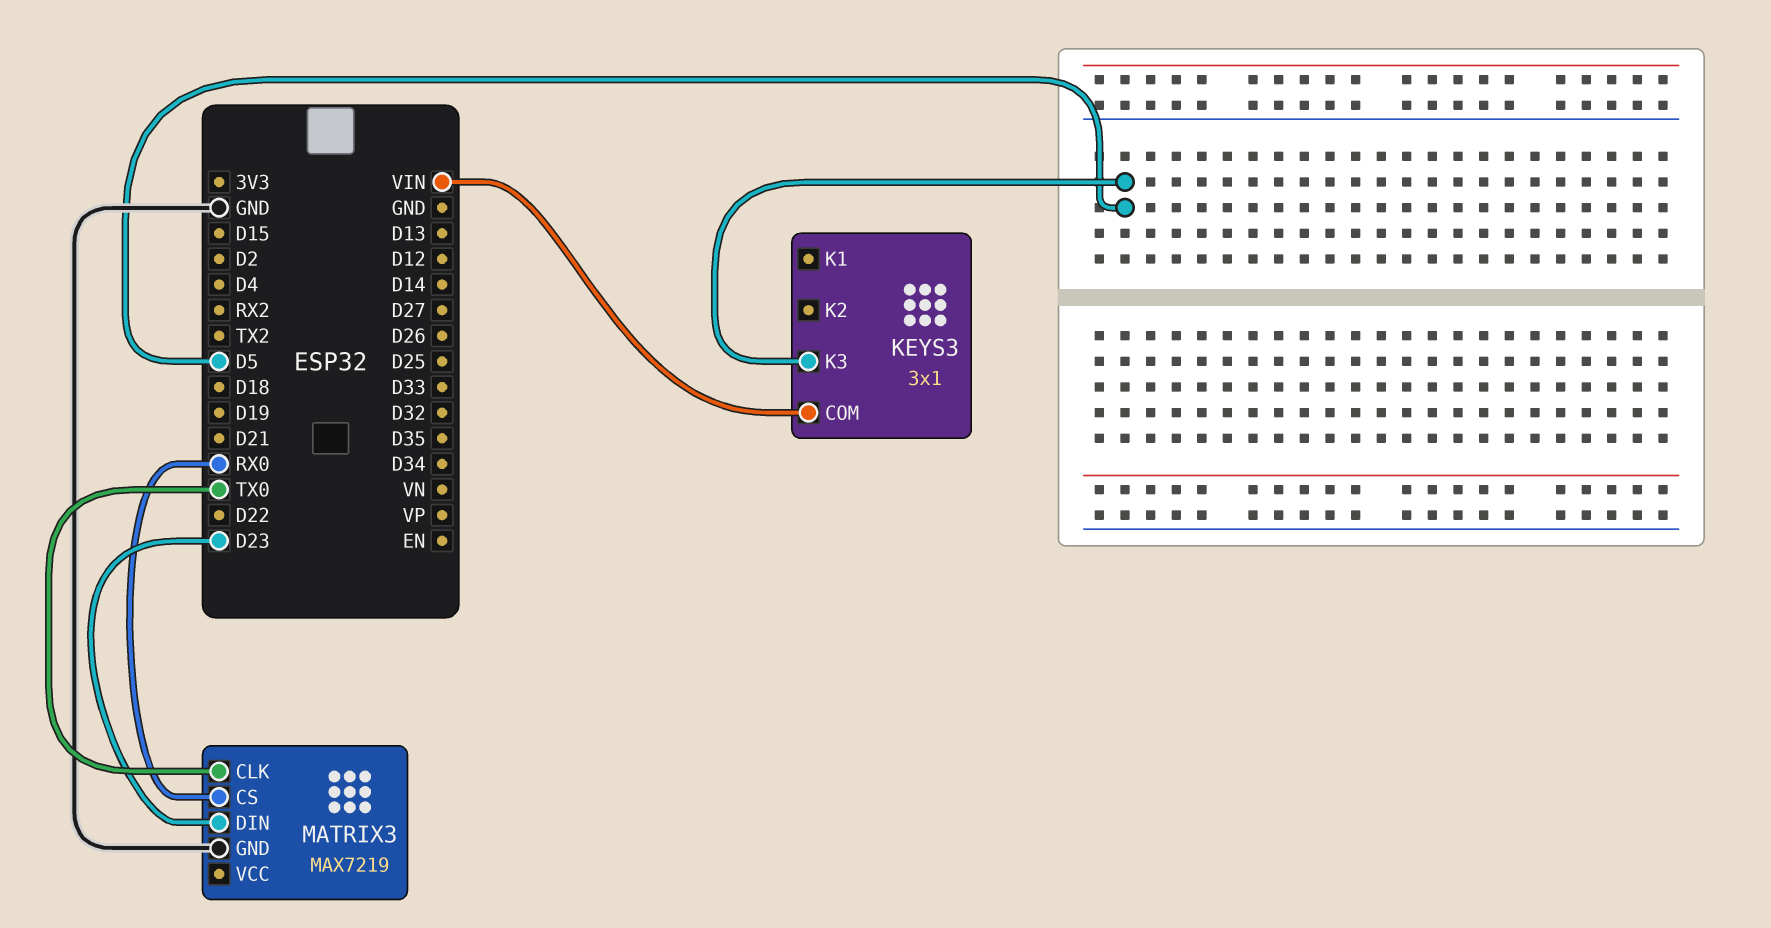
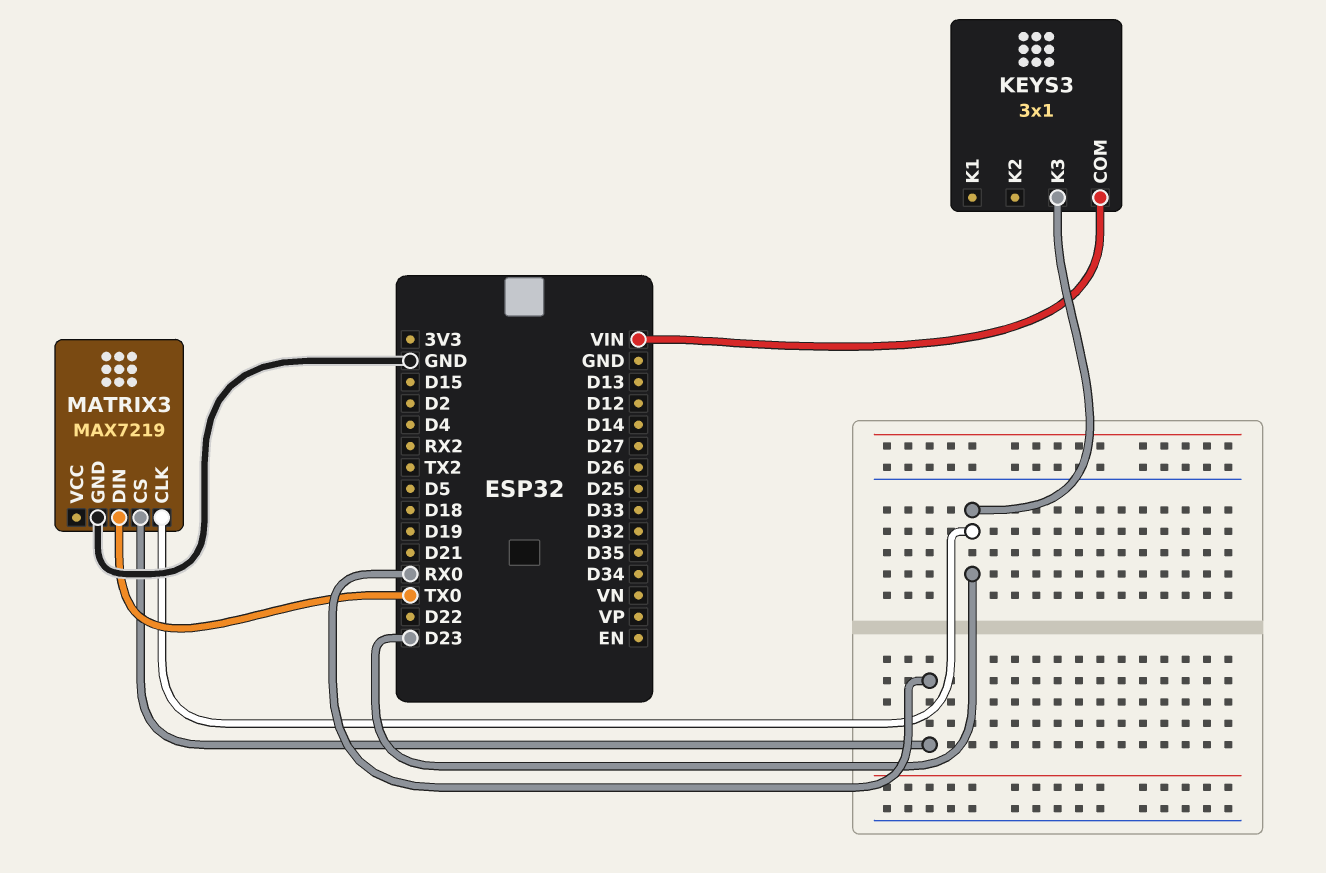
KEYS3 pin K3: D5 -> D23
MATRIX3 pin CLK: TX0 -> D23
MATRIX3 pin DIN: D23 -> TX0

